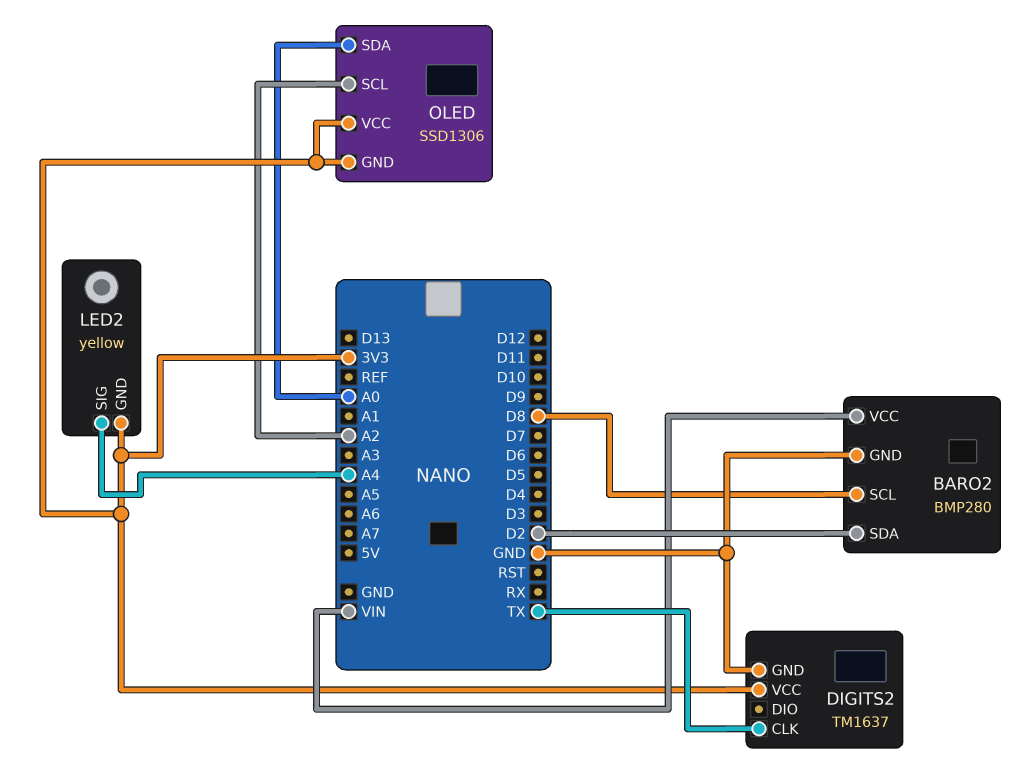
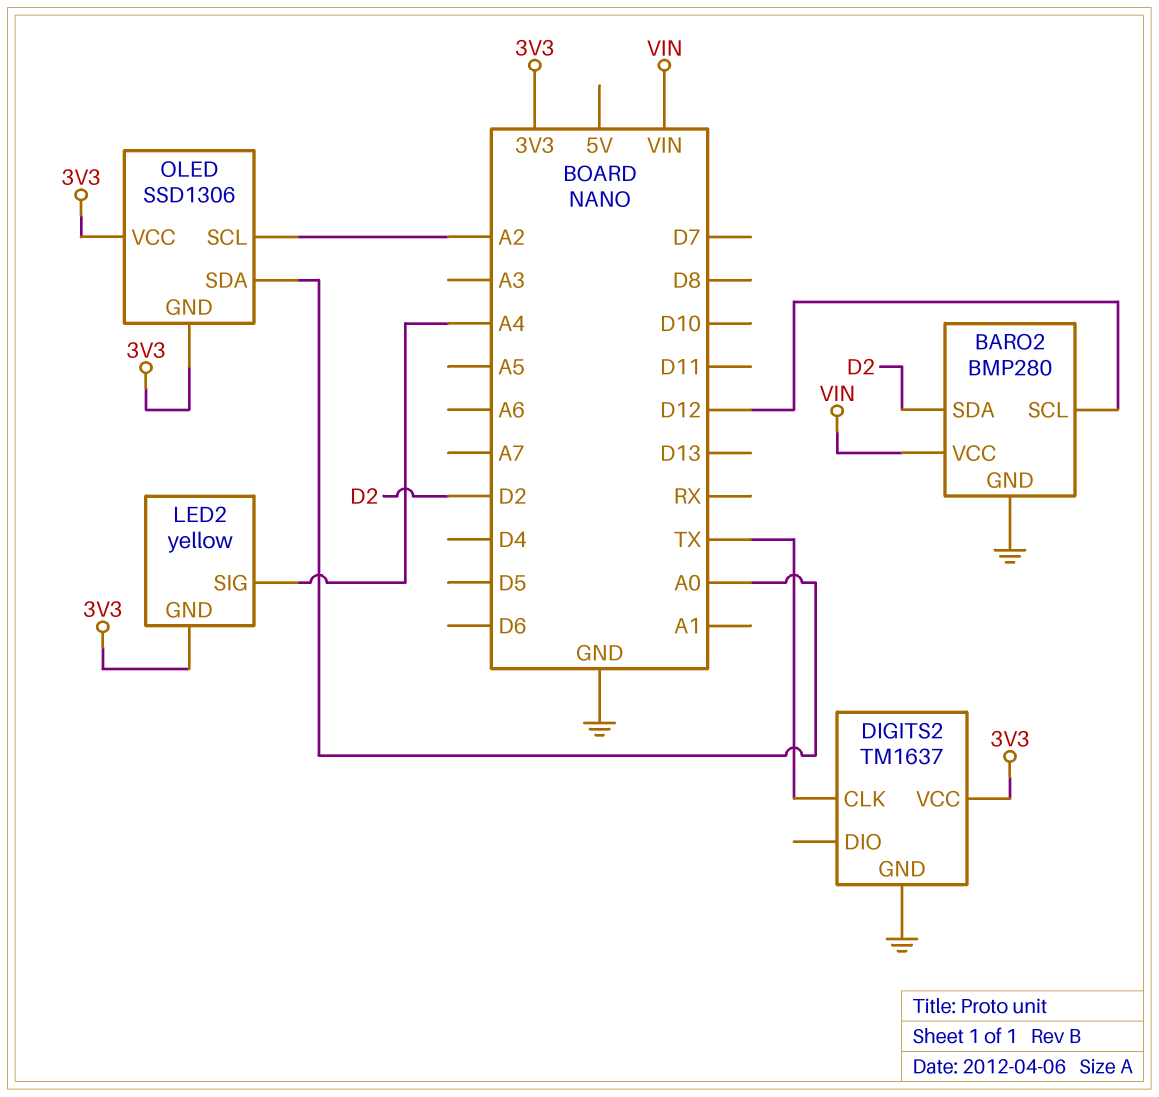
BARO2 pin SCL: D8 -> D12

